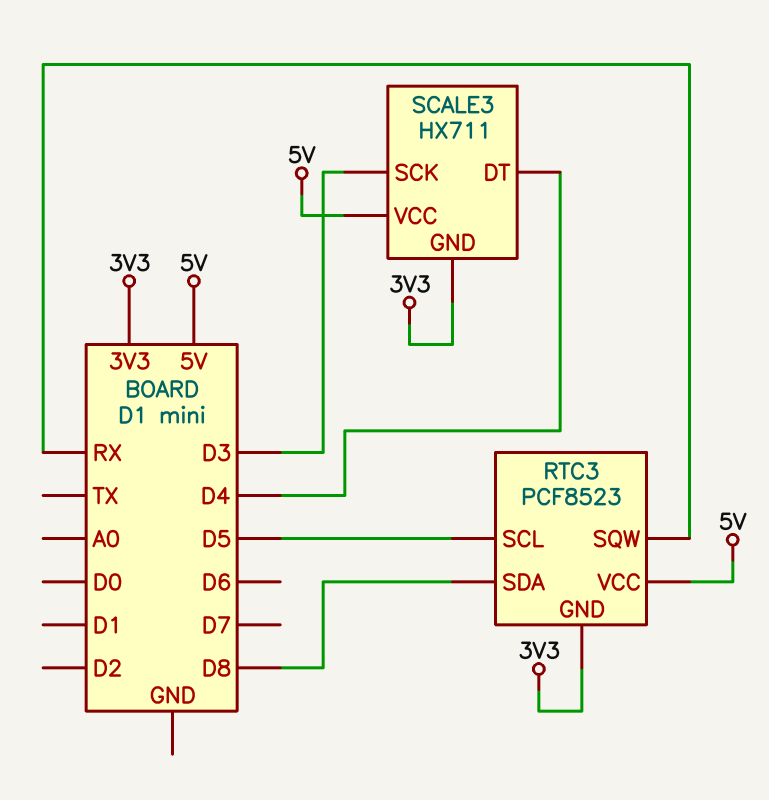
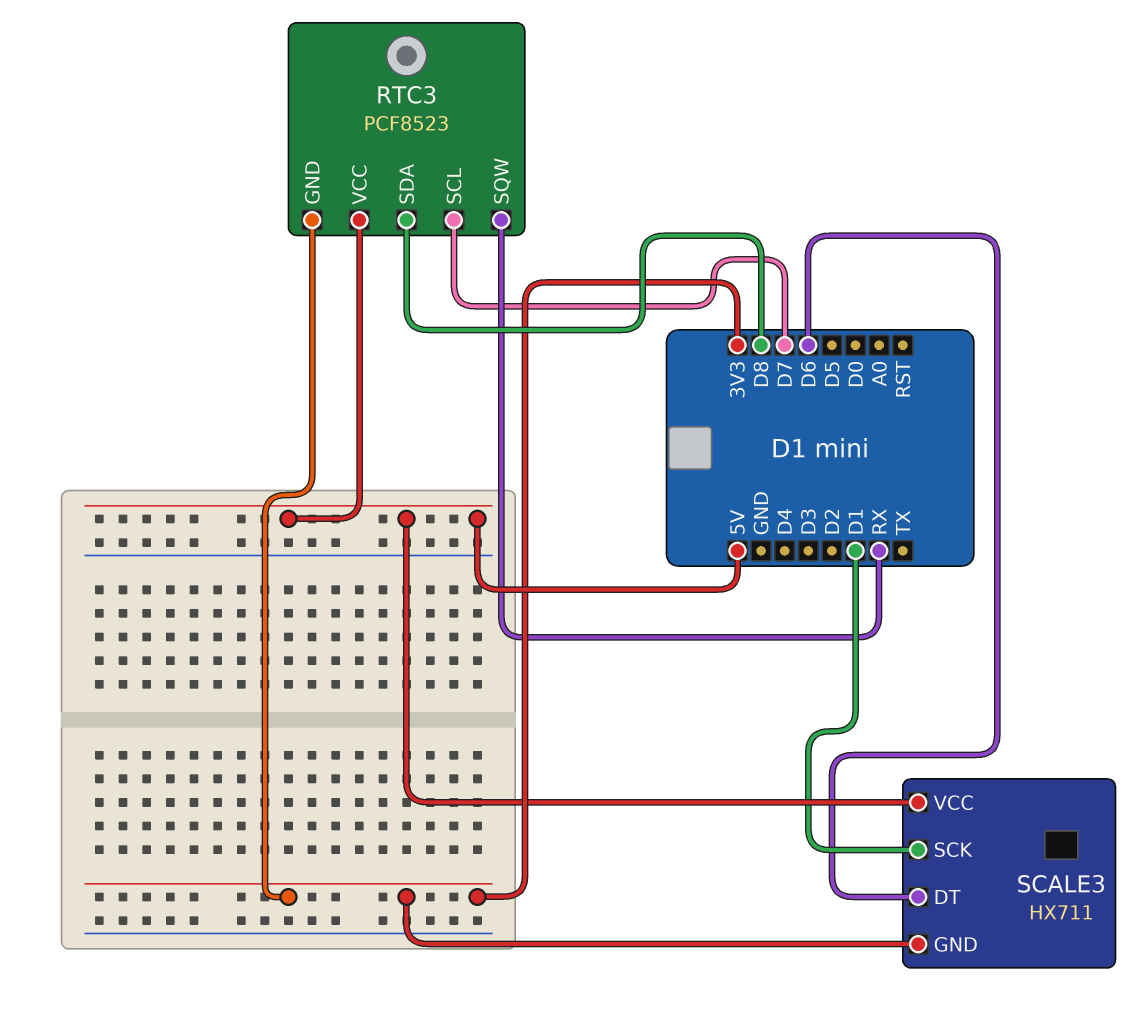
RTC3 pin SCL: D5 -> D7
SCALE3 pin DT: D4 -> D6
SCALE3 pin SCK: D3 -> D1

